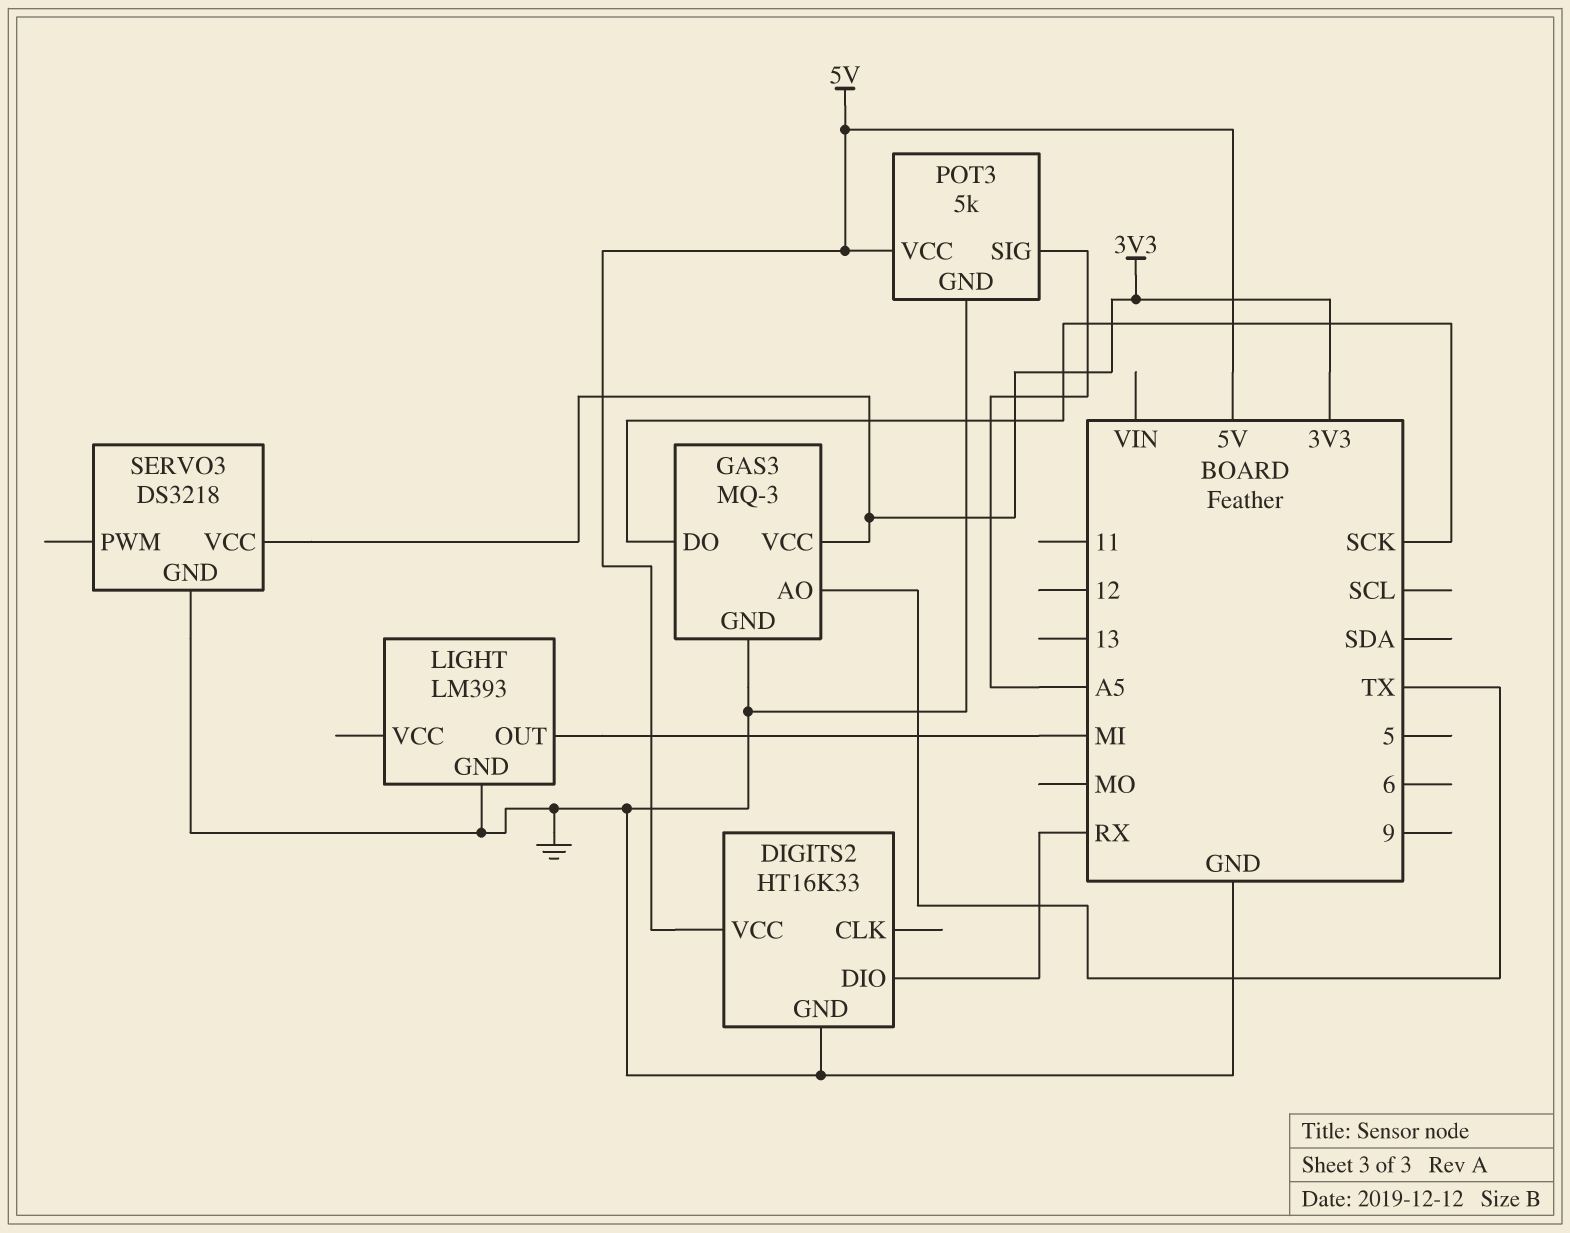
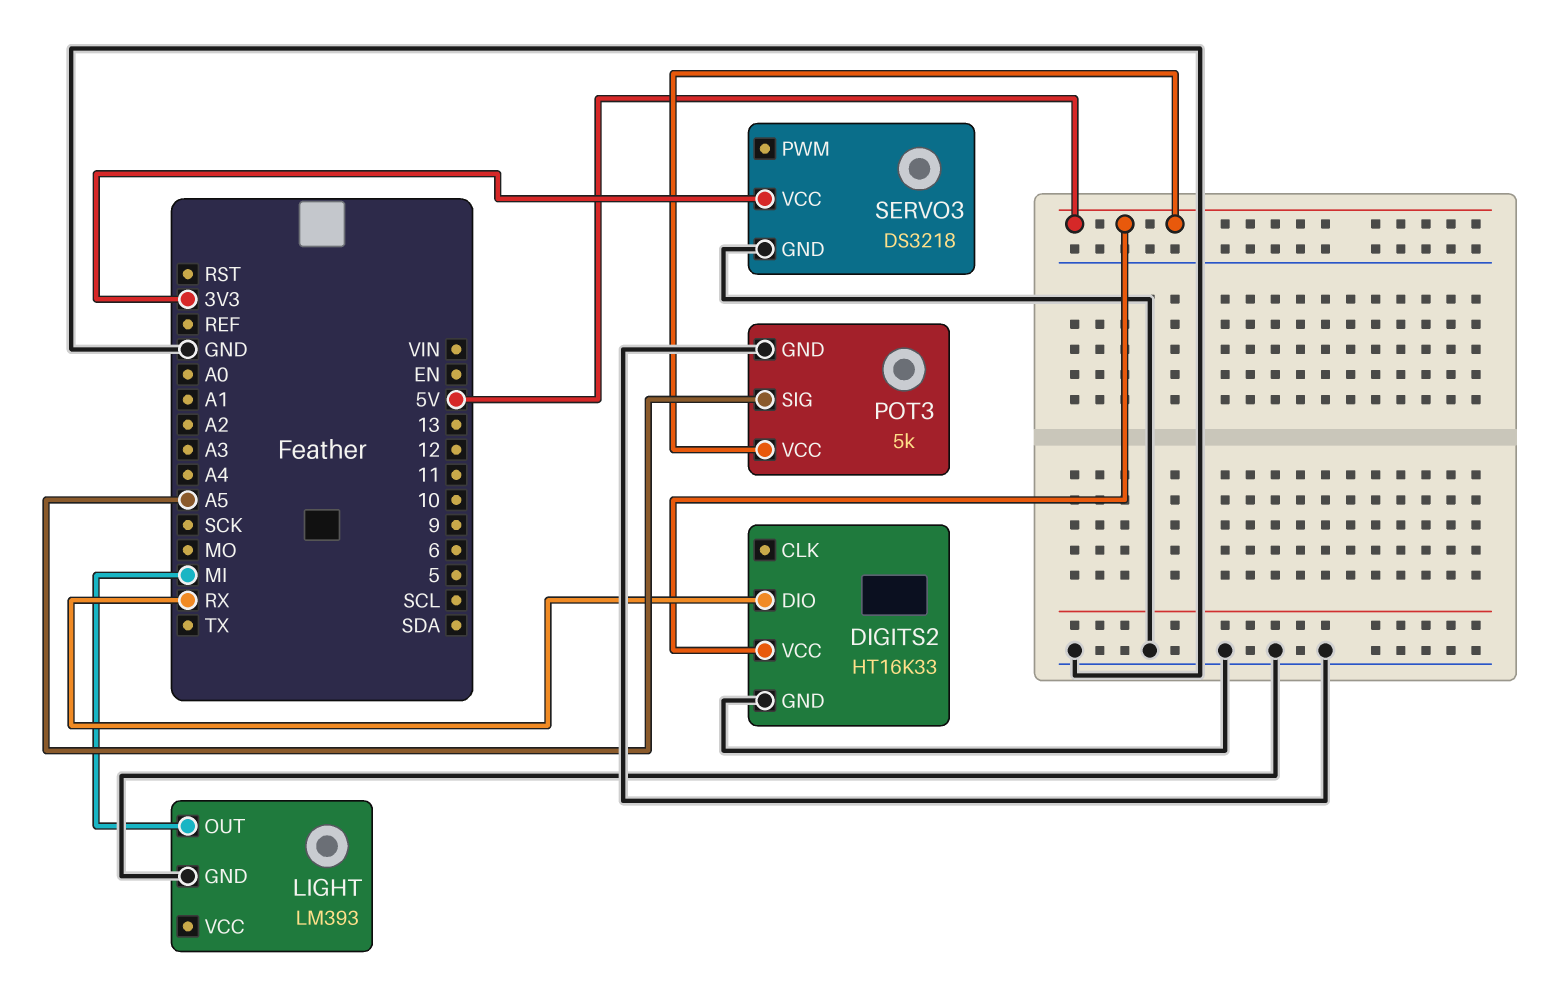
GAS3: MQ-3 -> none
GAS3 pin AO: TX -> none
GAS3 pin DO: SCK -> none
GAS3 pin GND: GND -> none
GAS3 pin VCC: 3V3 -> none

